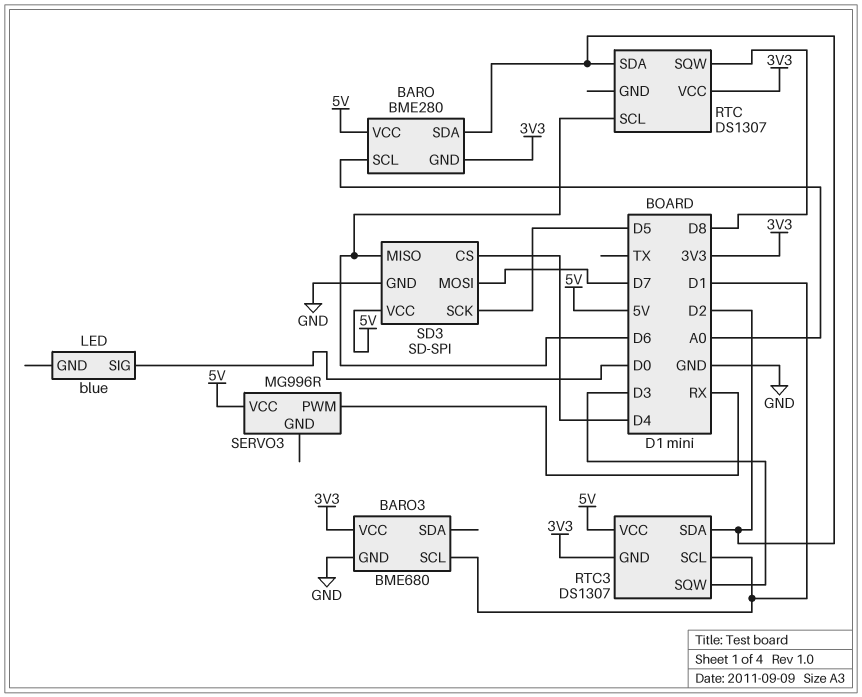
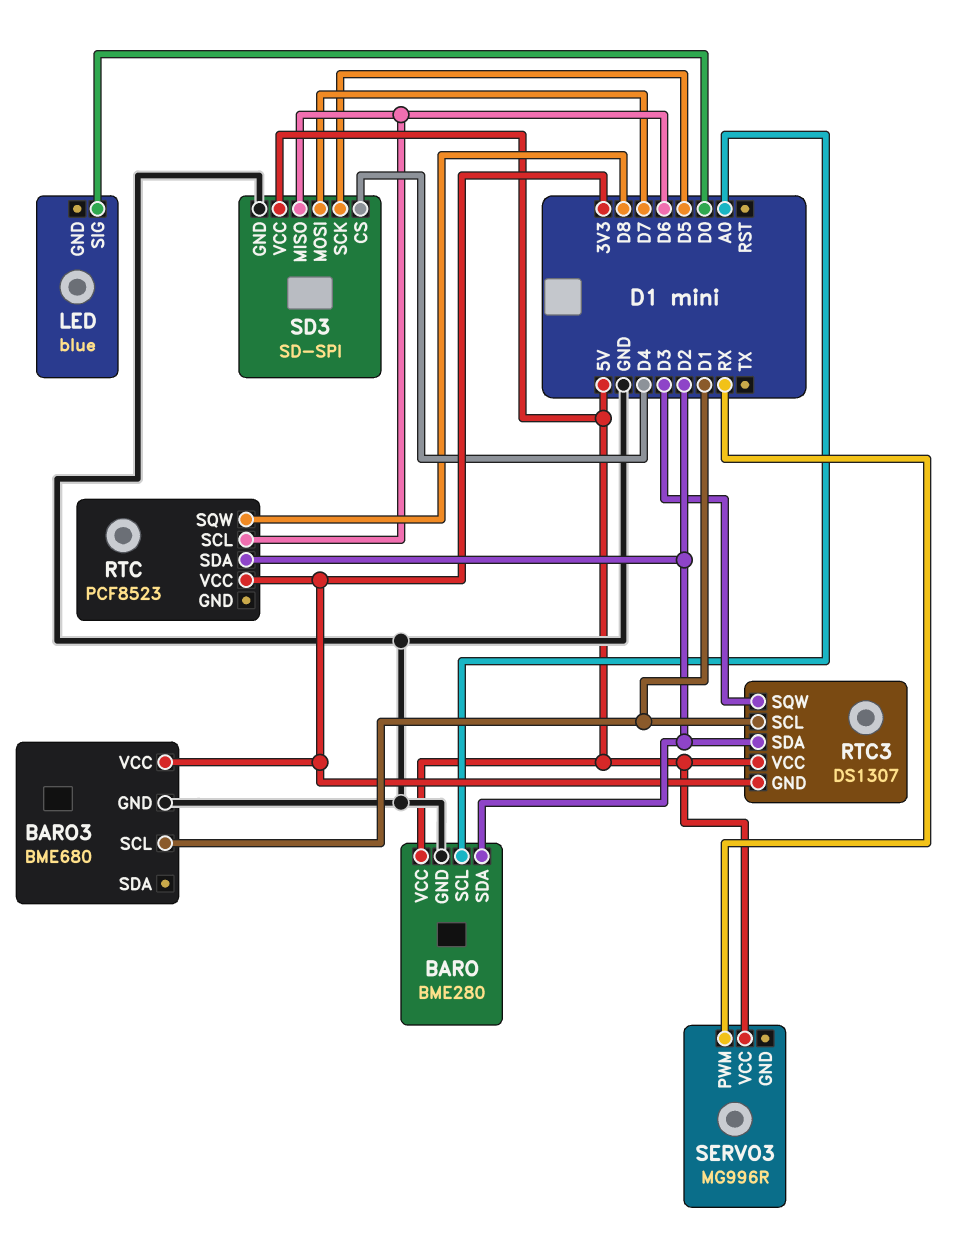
BARO pin GND: 3V3 -> GND
RTC: DS1307 -> PCF8523

